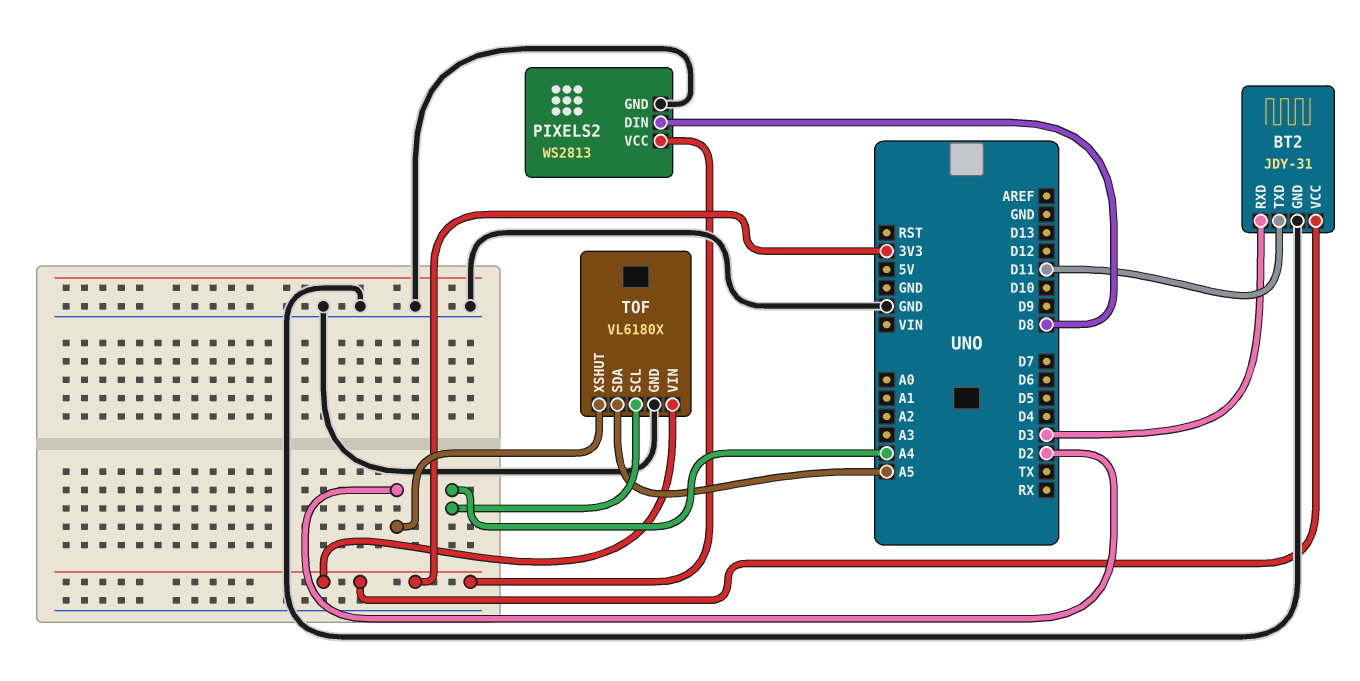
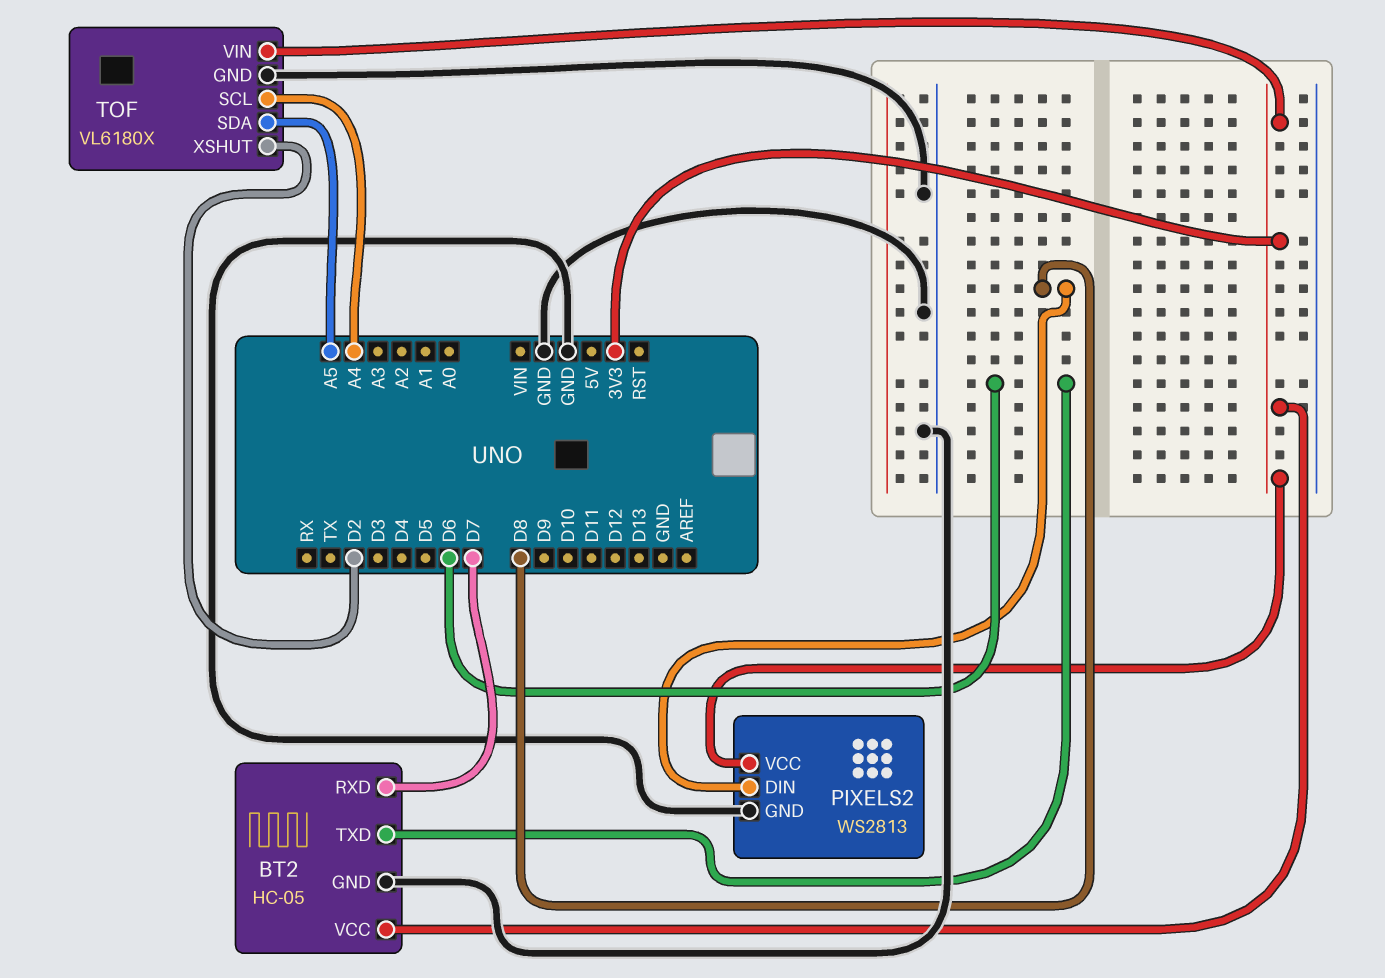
BT2: JDY-31 -> HC-05
BT2 pin RXD: D3 -> D7
BT2 pin TXD: D11 -> D6

